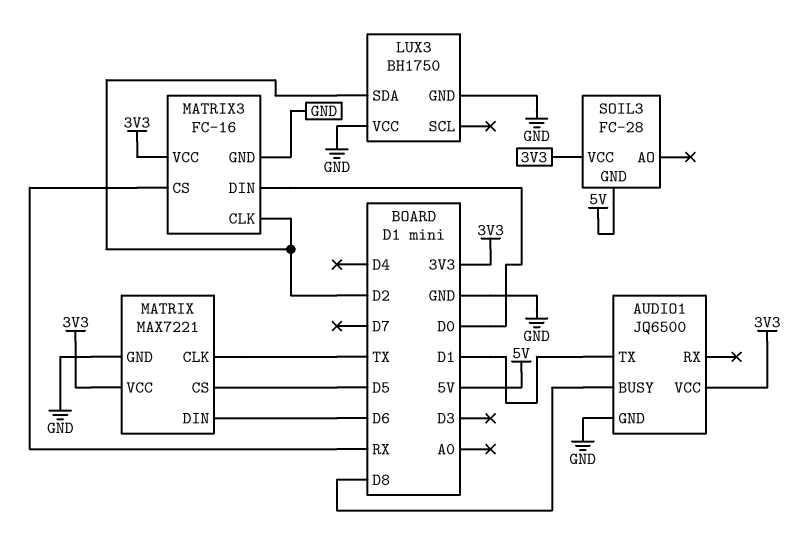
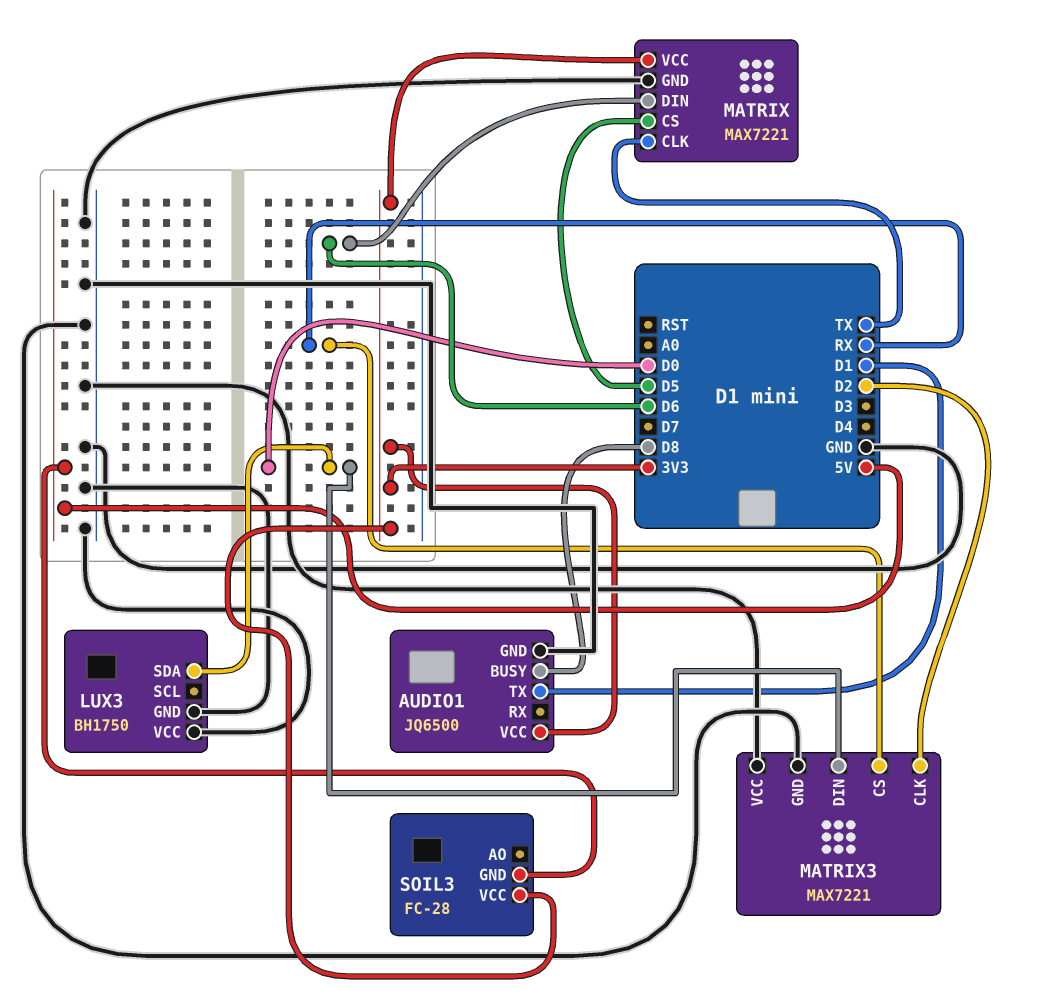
LUX3 pin SDA: D2 -> D0
MATRIX3: FC-16 -> MAX7221
MATRIX3 pin VCC: 3V3 -> GND

